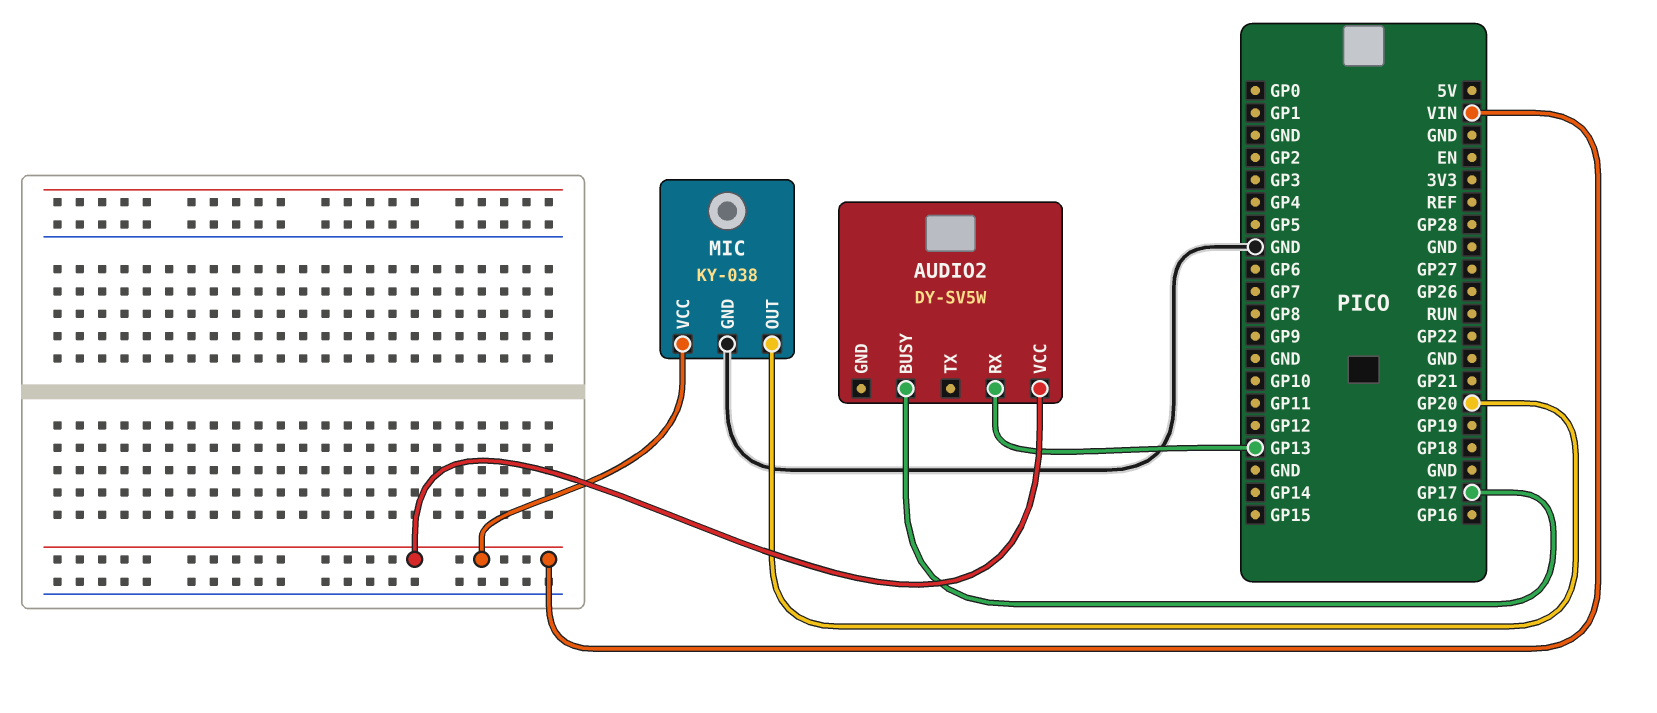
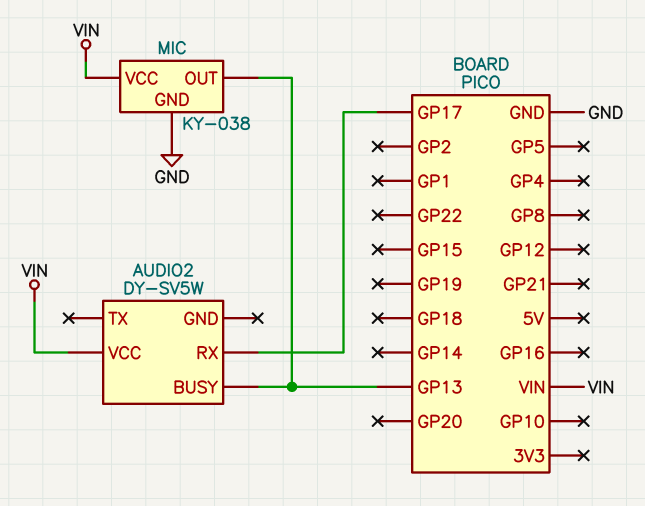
AUDIO2 pin BUSY: GP17 -> GP13
AUDIO2 pin RX: GP13 -> GP17
MIC pin OUT: GP20 -> GP13

